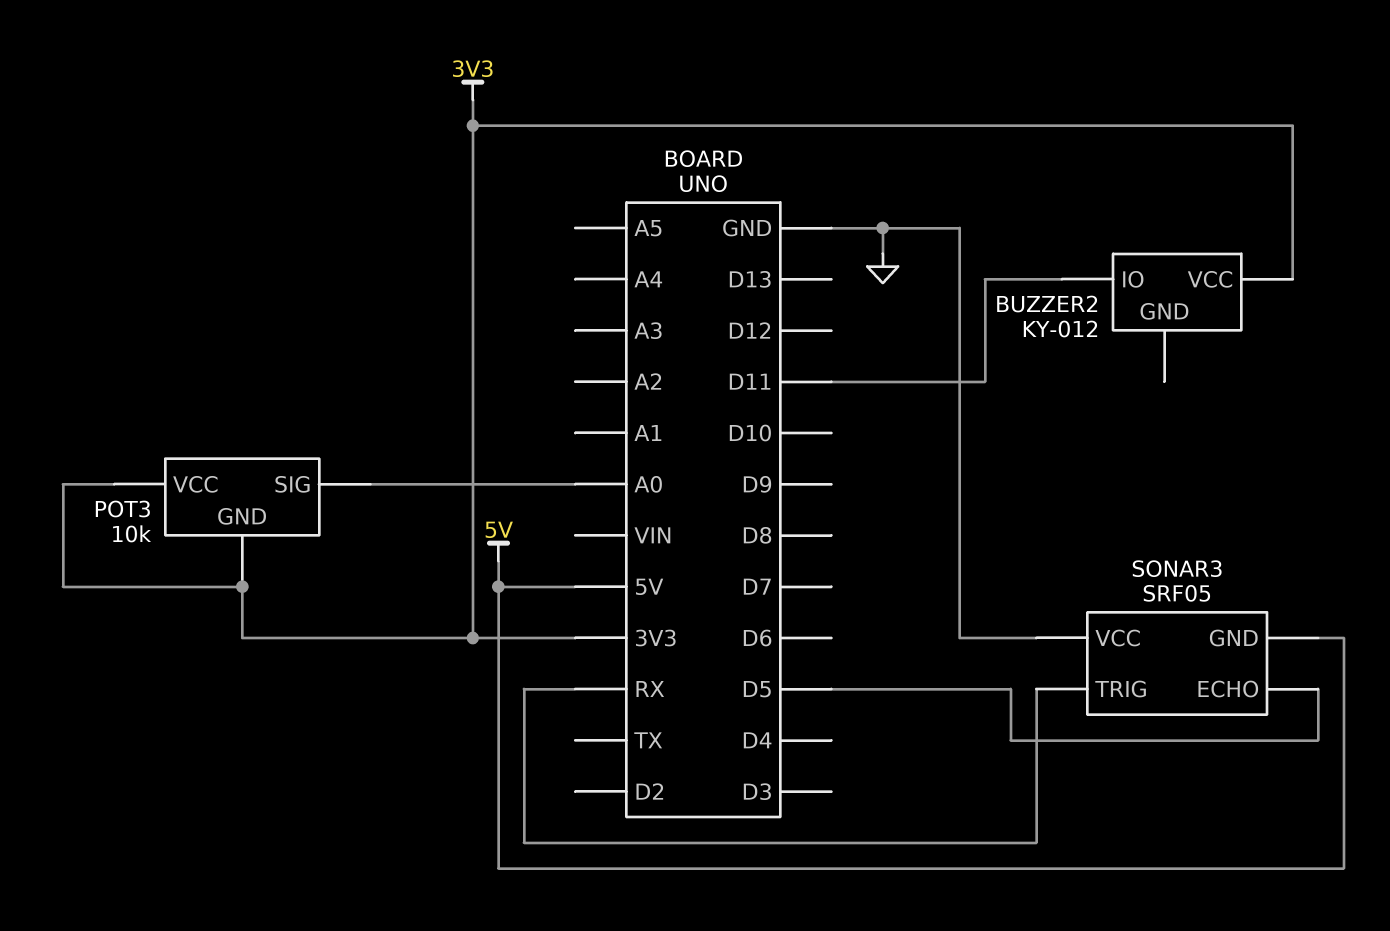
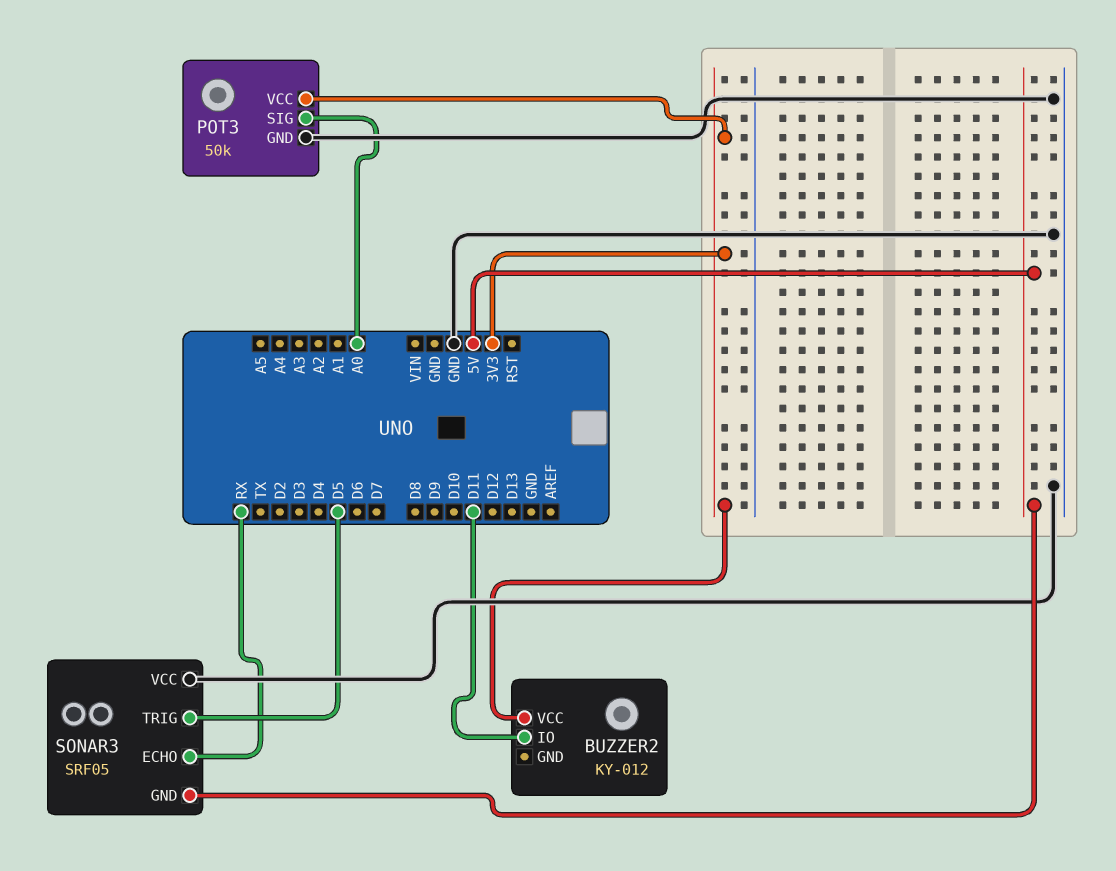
POT3: 10k -> 50k
POT3 pin GND: 3V3 -> GND
SONAR3 pin ECHO: D5 -> RX
SONAR3 pin TRIG: RX -> D5

